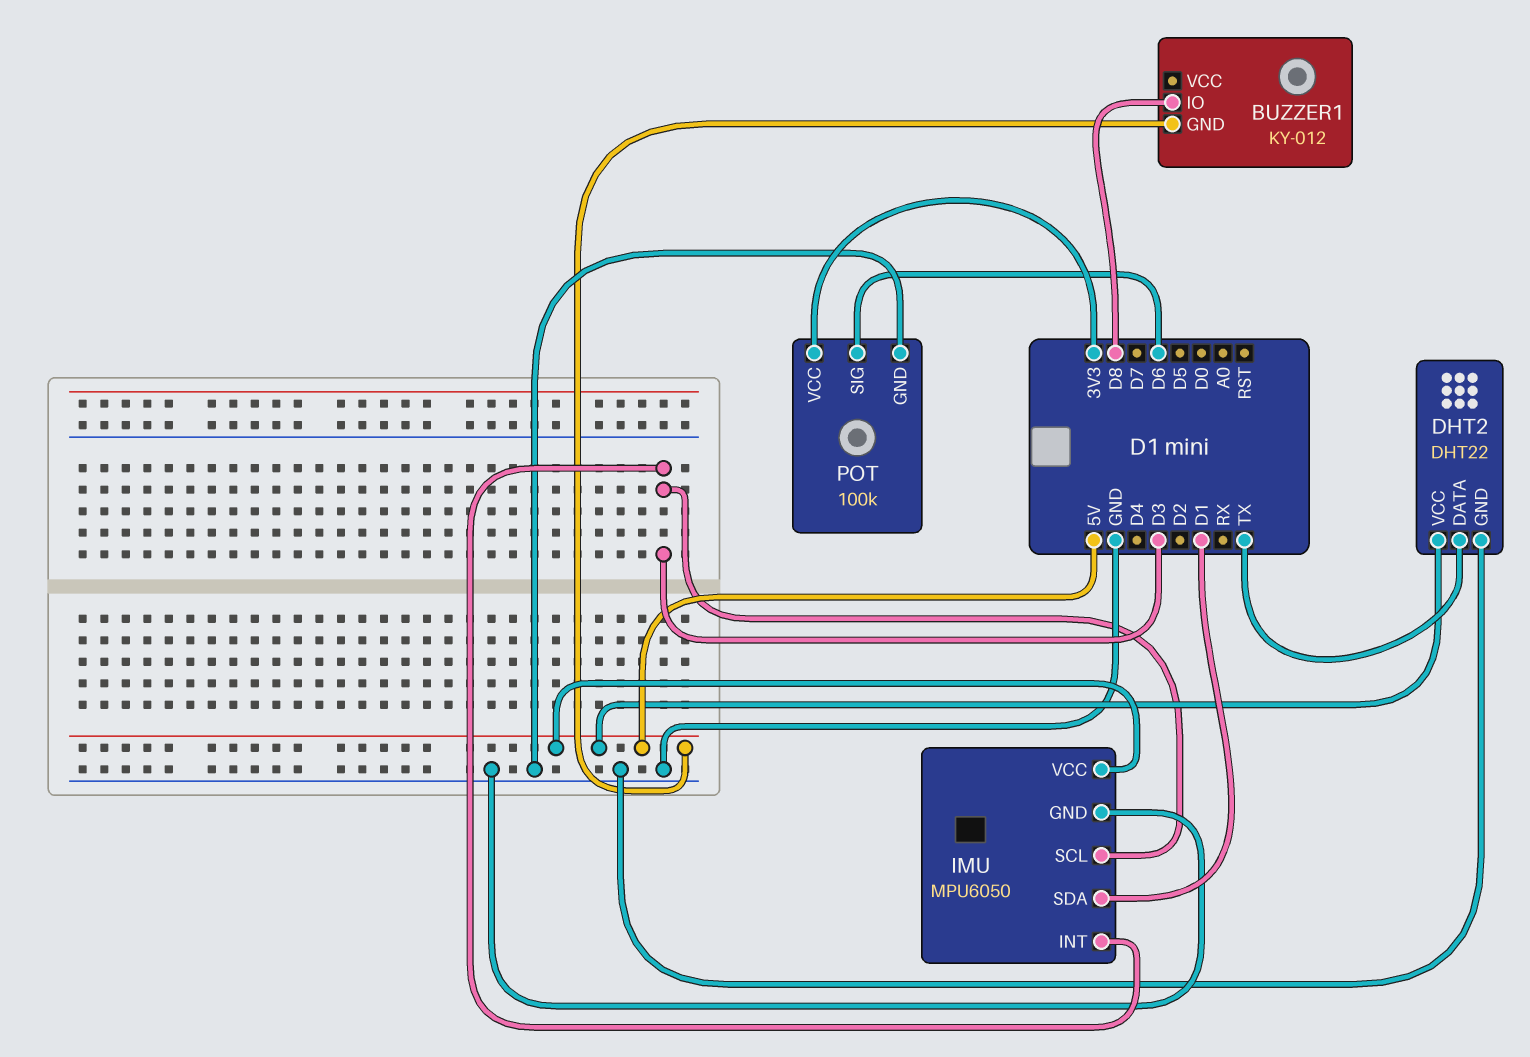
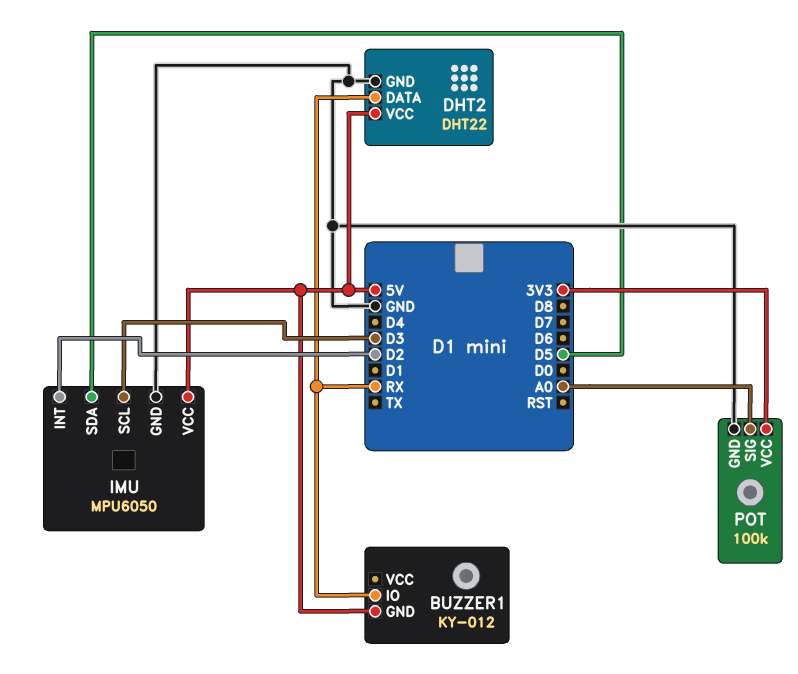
BUZZER1 pin IO: D8 -> RX
DHT2 pin DATA: TX -> RX
IMU pin INT: D3 -> D2
IMU pin SDA: D1 -> D5
POT pin SIG: D6 -> A0

